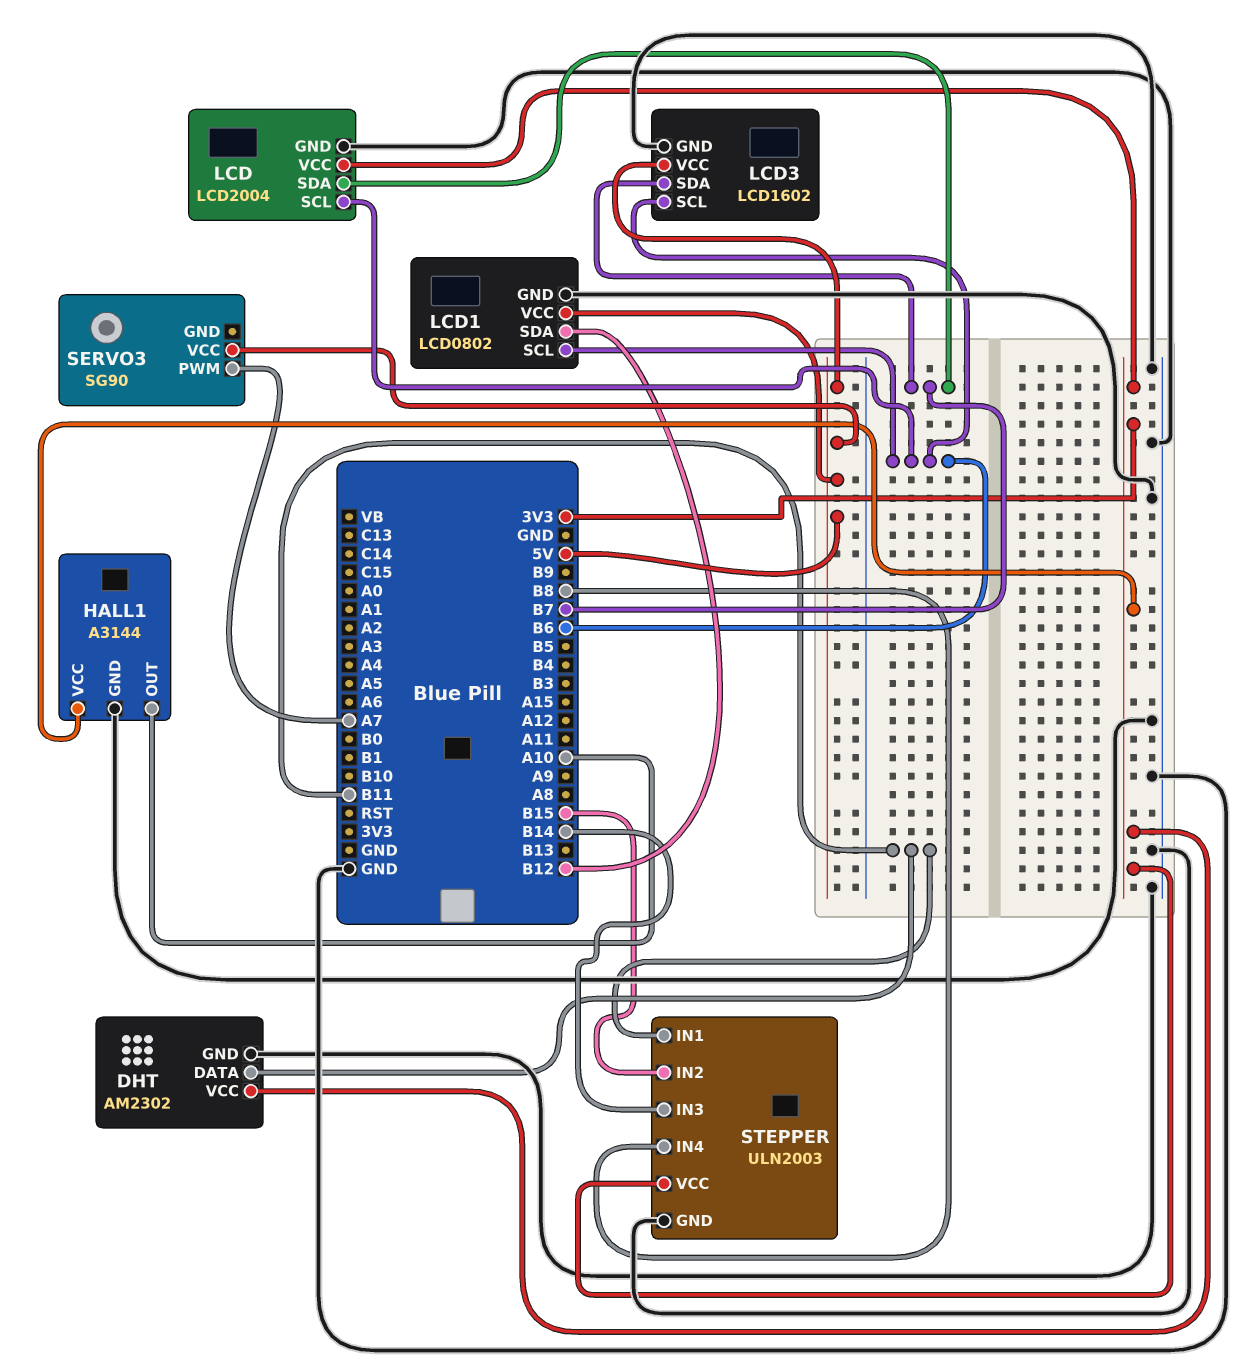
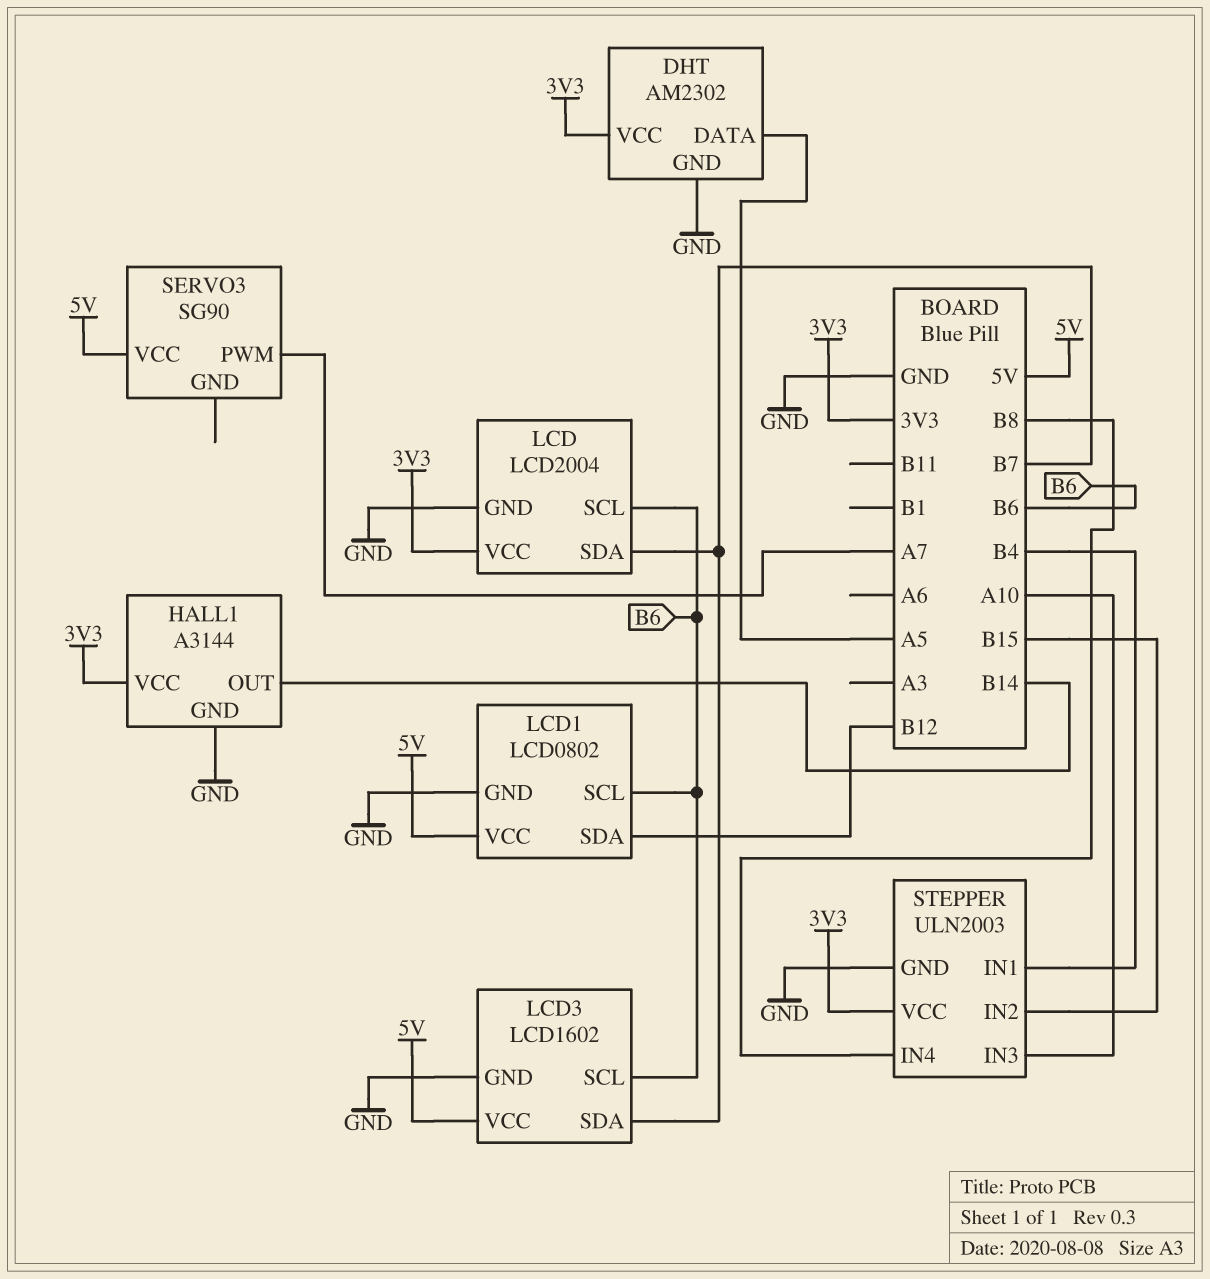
DHT pin DATA: B11 -> A5
HALL1 pin OUT: A10 -> B14
STEPPER pin IN1: B11 -> B4
STEPPER pin IN3: B14 -> A10

